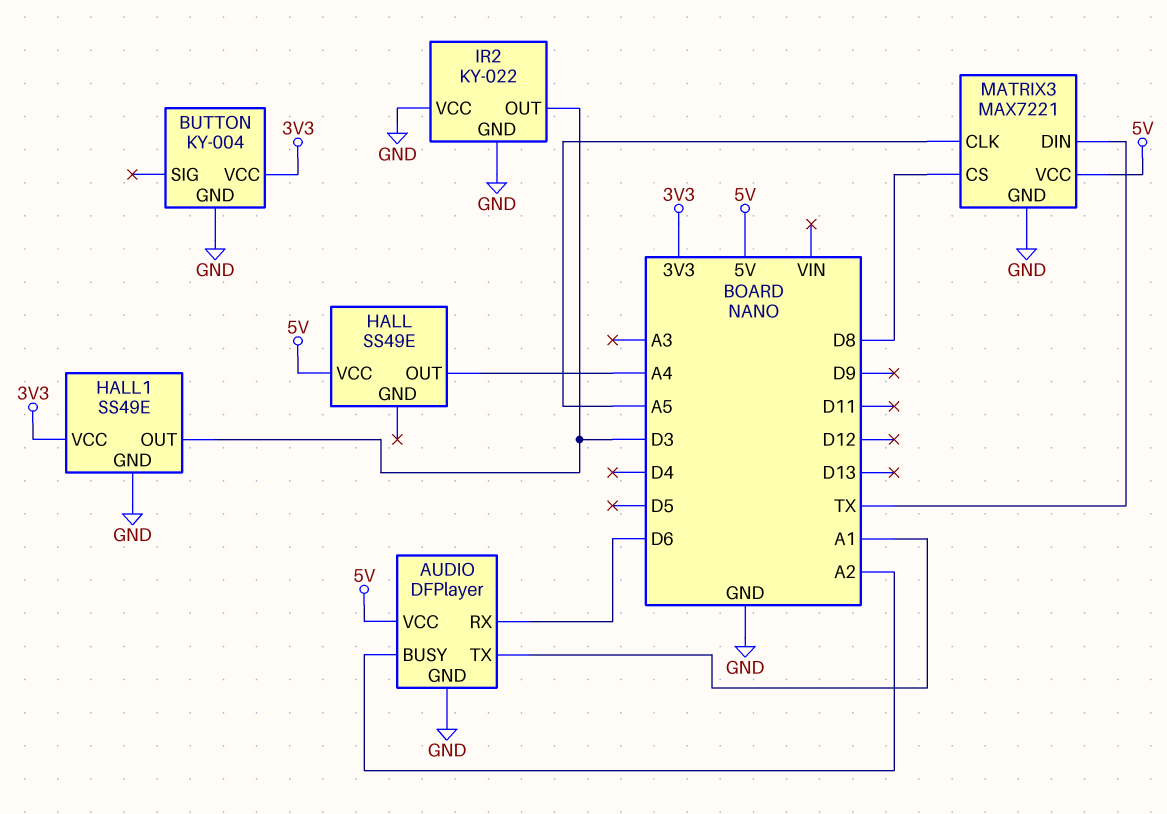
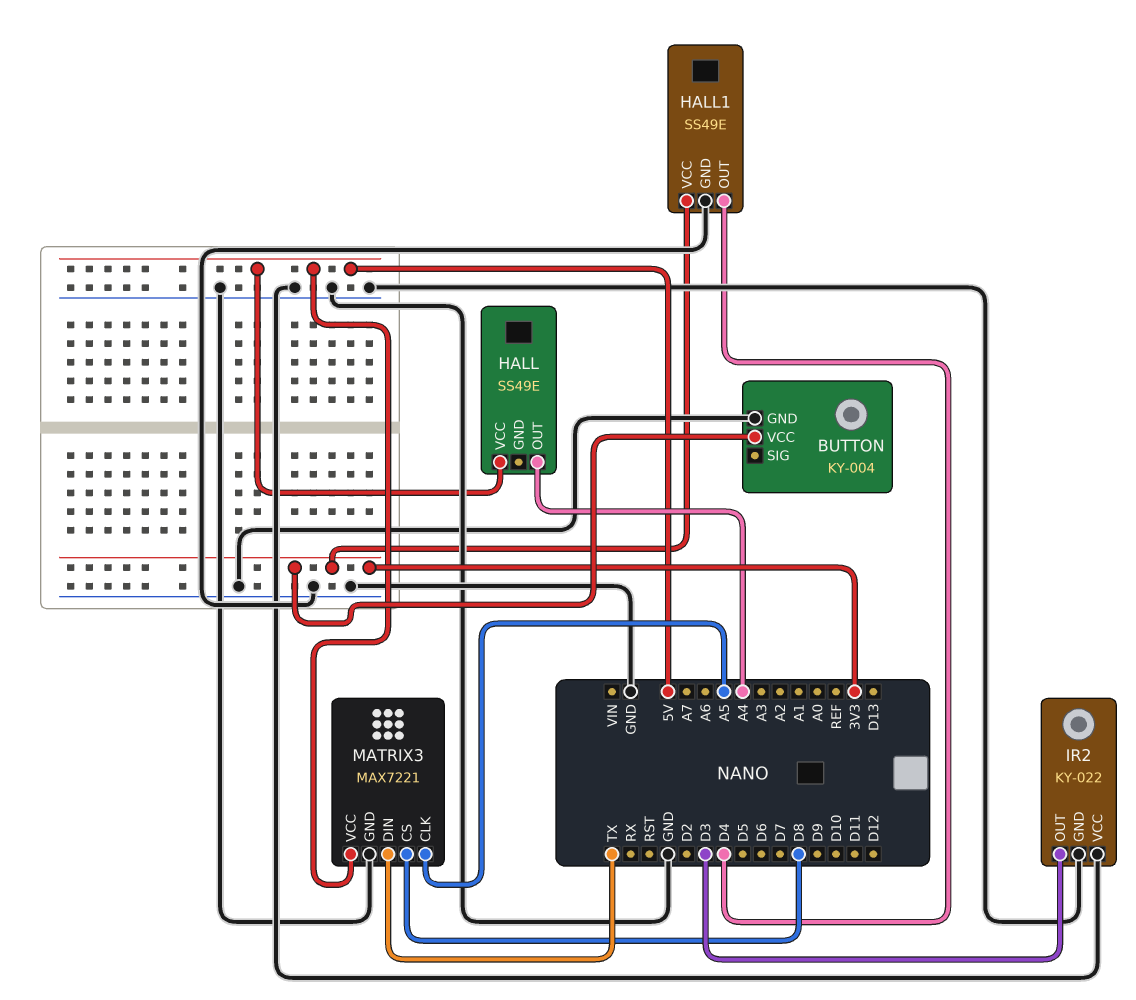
AUDIO: DFPlayer -> none
AUDIO pin BUSY: A2 -> none
AUDIO pin GND: GND -> none
AUDIO pin RX: D6 -> none
AUDIO pin TX: A1 -> none
AUDIO pin VCC: 5V -> none
HALL1 pin OUT: D3 -> D4

